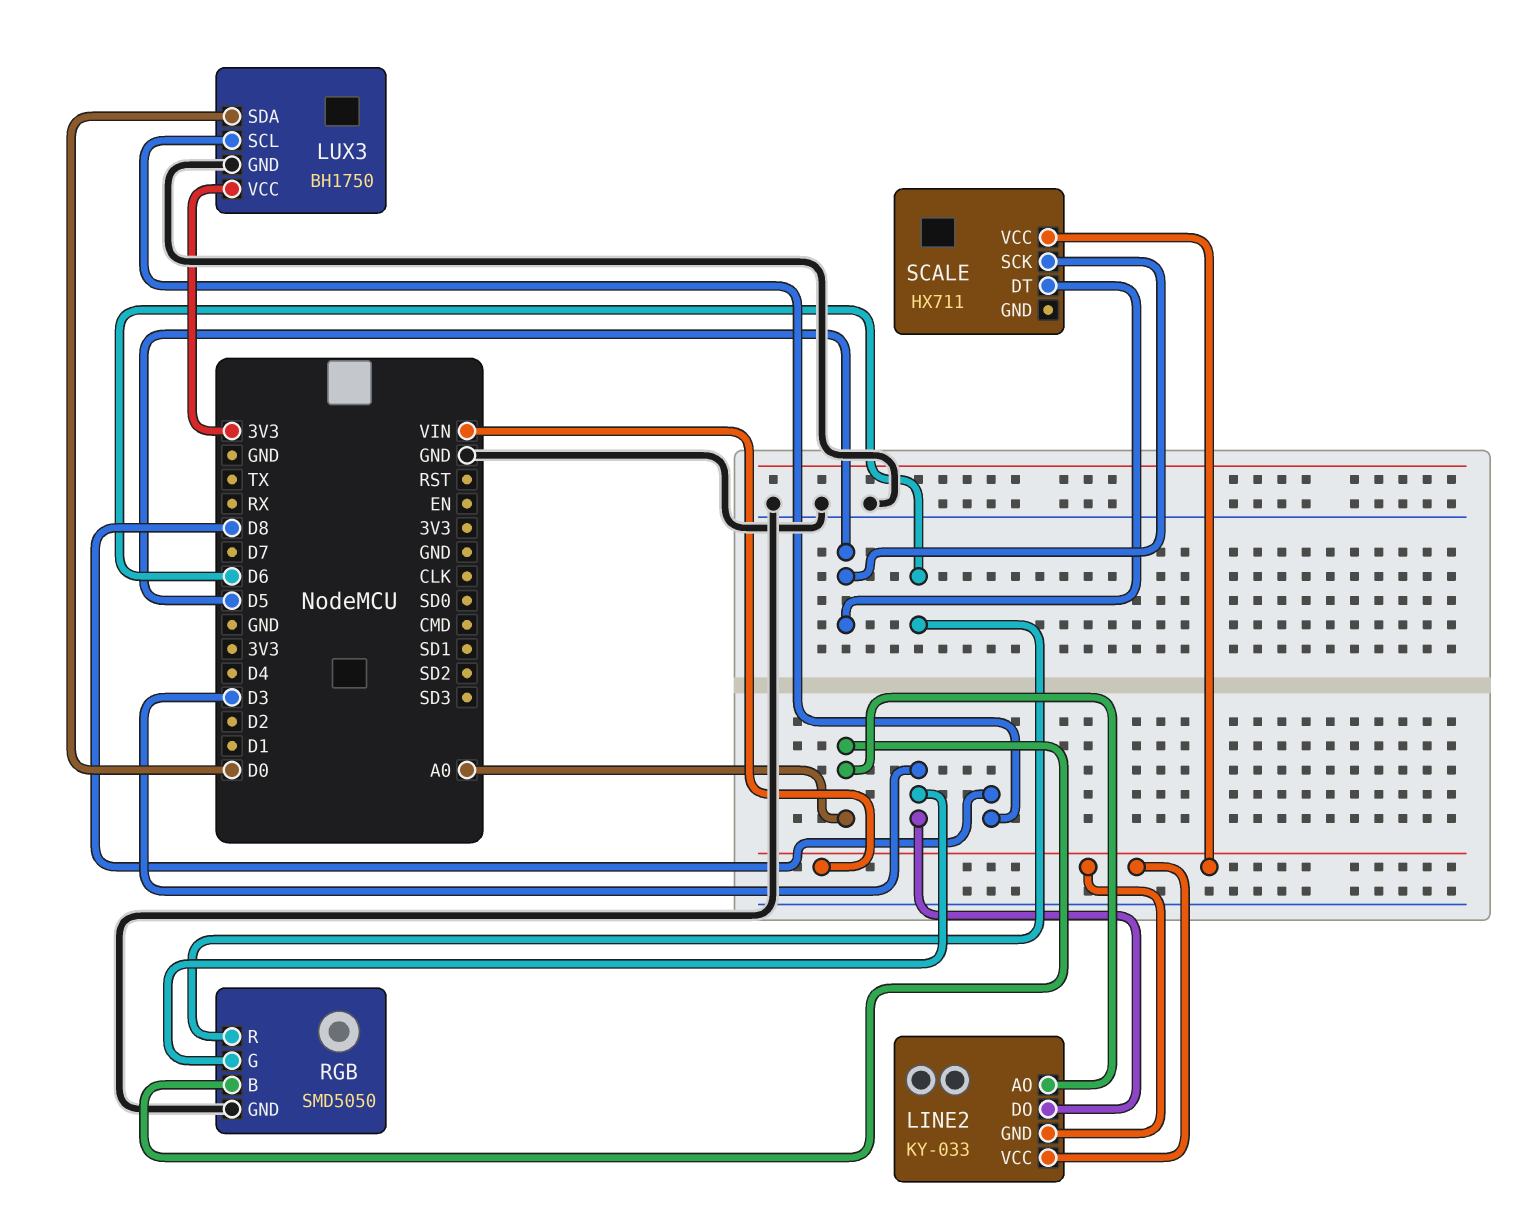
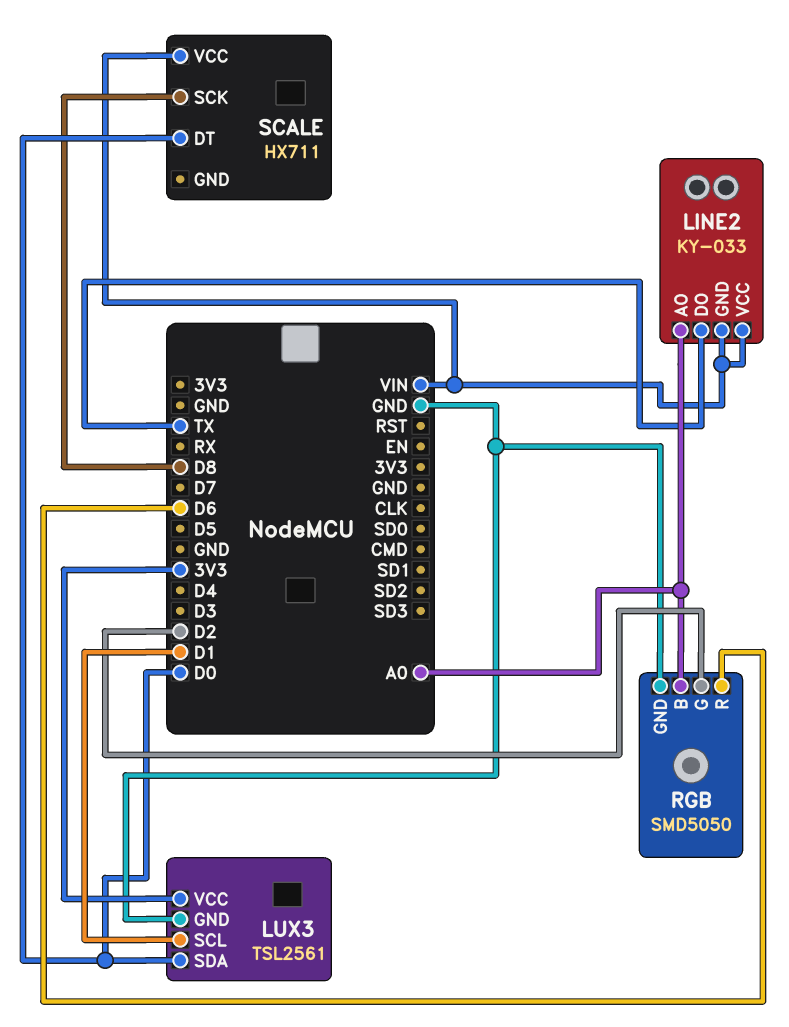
LINE2 pin DO: D3 -> TX
LUX3: BH1750 -> TSL2561
LUX3 pin SCL: D8 -> D1
RGB pin G: D3 -> D2
SCALE pin DT: D5 -> D0
SCALE pin SCK: D5 -> D8

